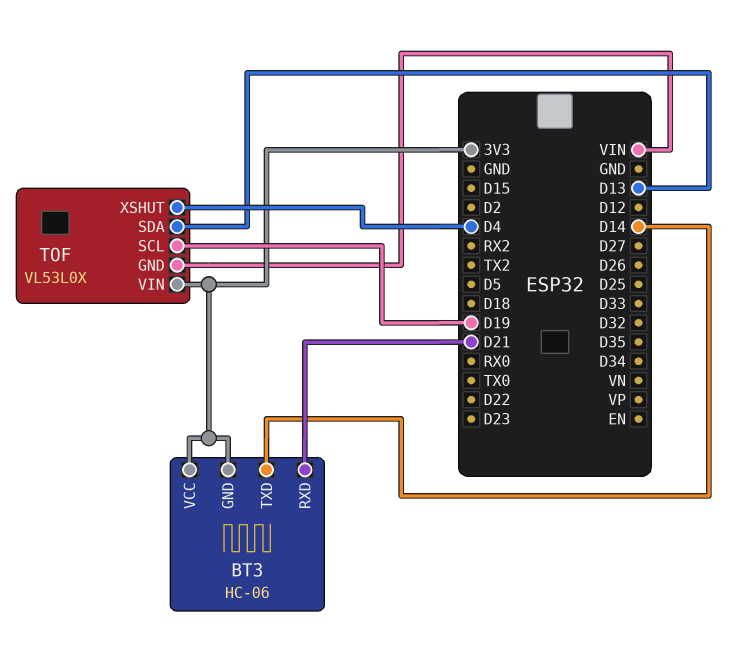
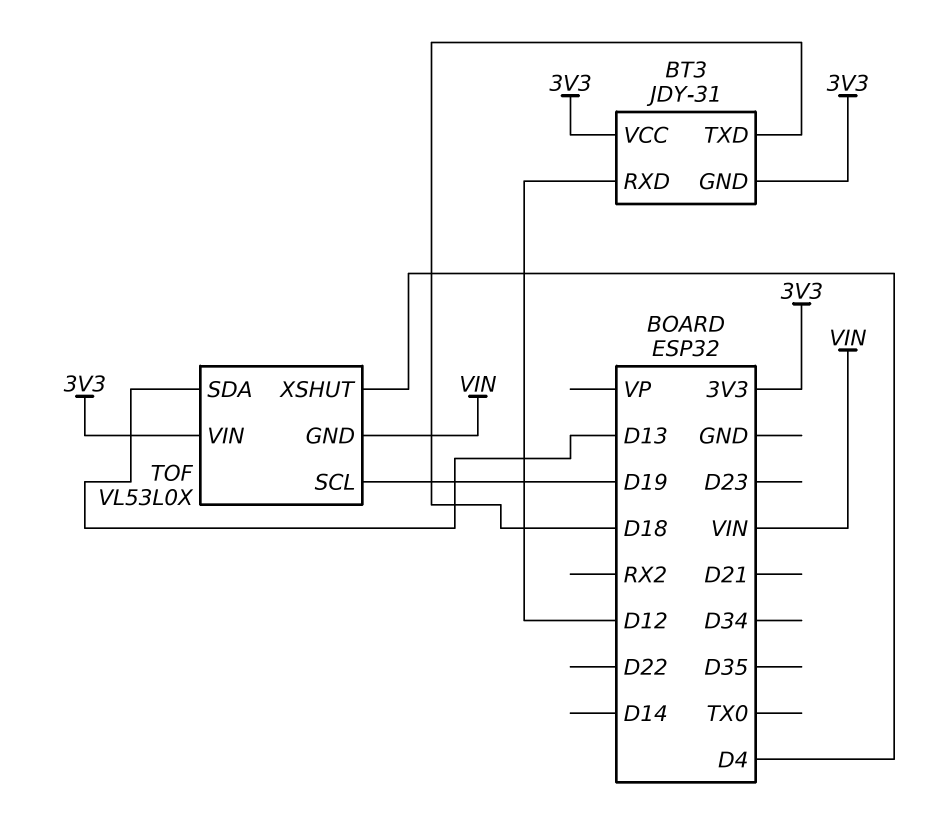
BT3: HC-06 -> JDY-31
BT3 pin RXD: D21 -> D12
BT3 pin TXD: D14 -> D18

